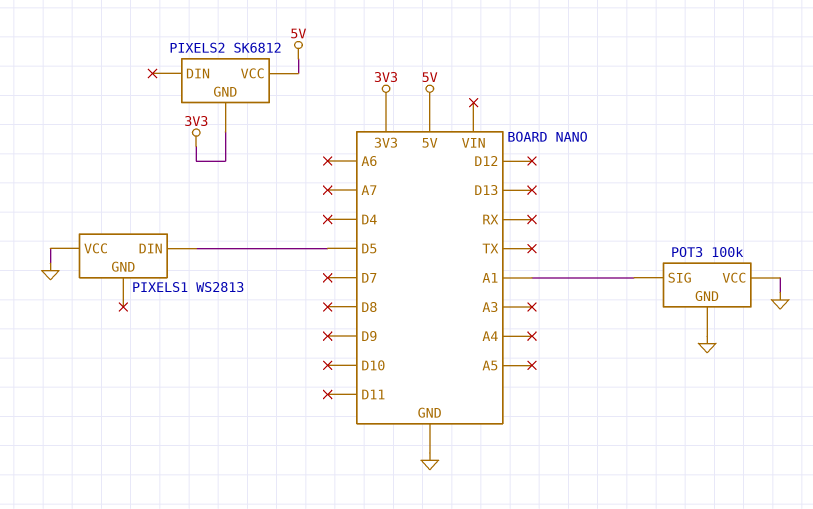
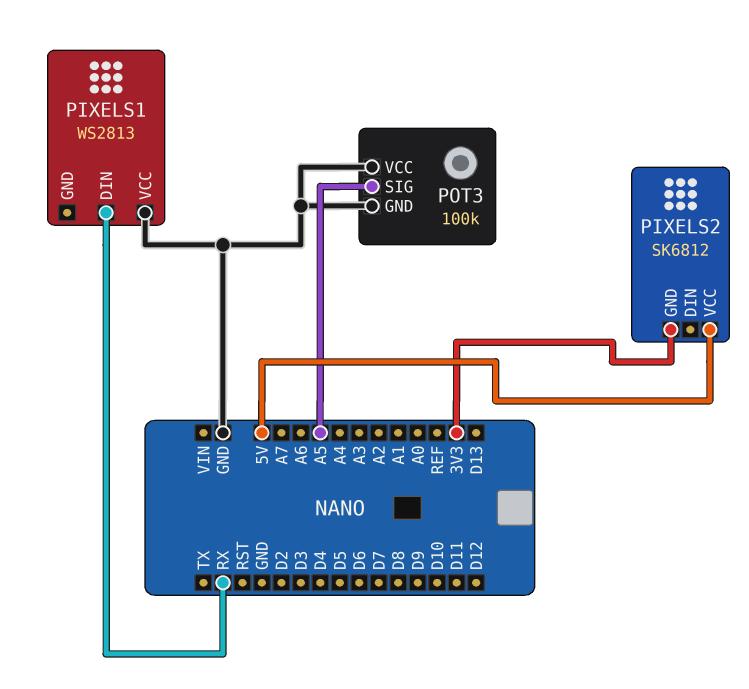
PIXELS1 pin DIN: D5 -> RX
POT3 pin SIG: A1 -> A5

